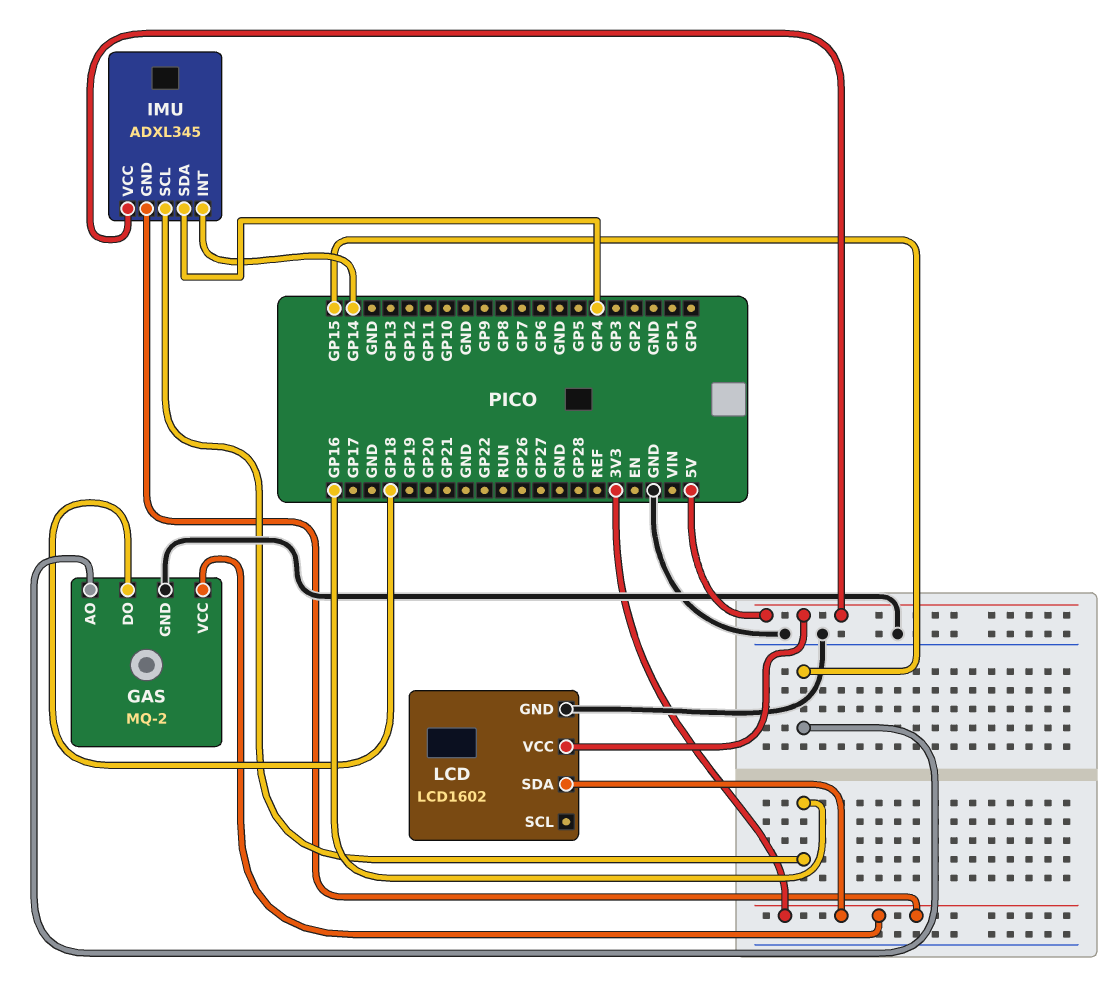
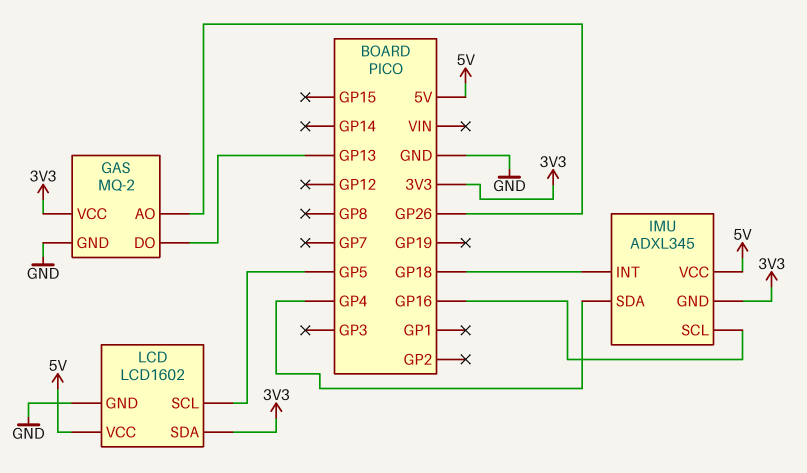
GAS pin AO: GP15 -> GP26
GAS pin DO: GP18 -> GP13
IMU pin INT: GP14 -> GP18
LCD pin SCL: none -> GP5

